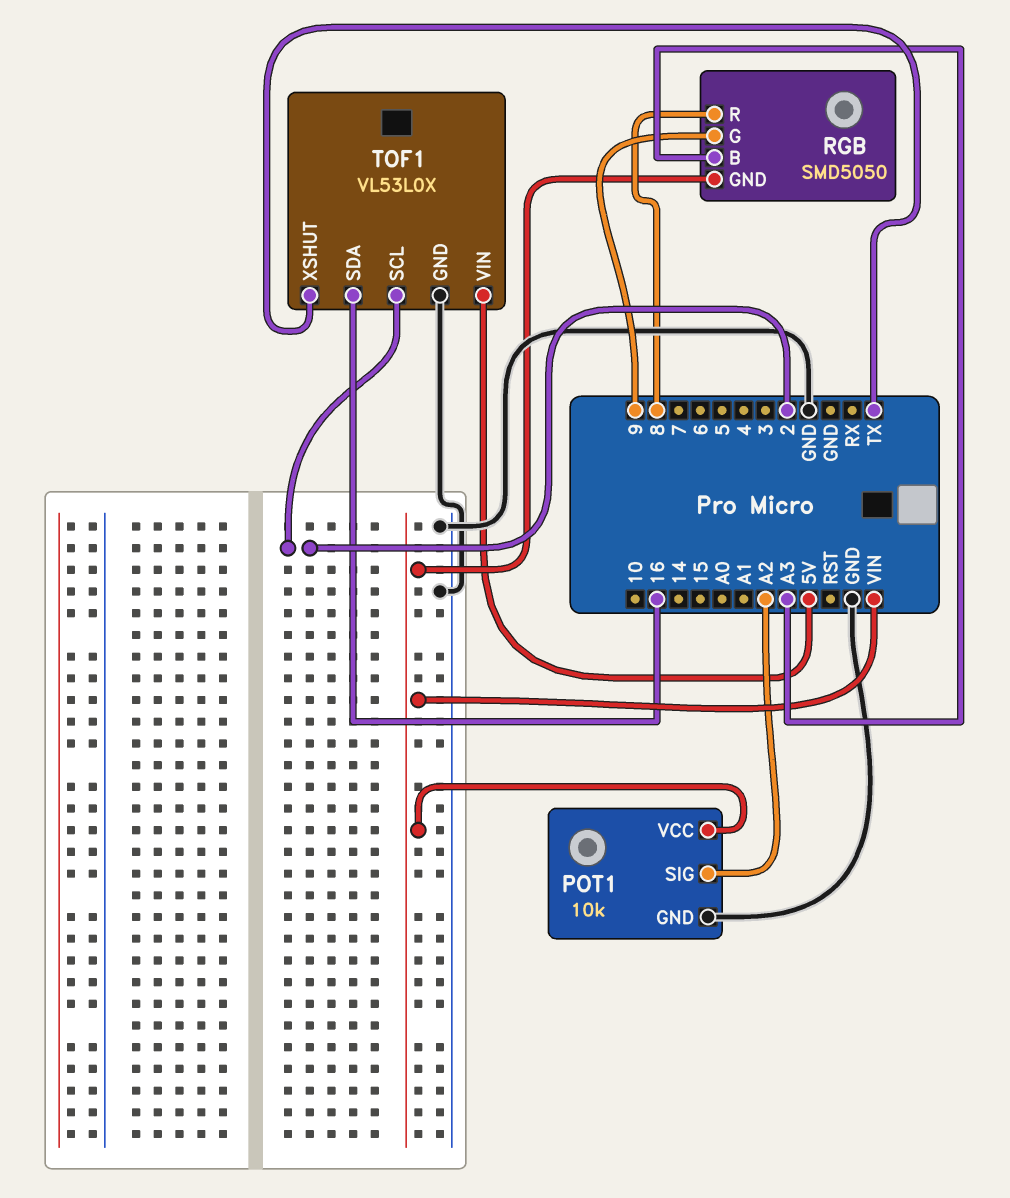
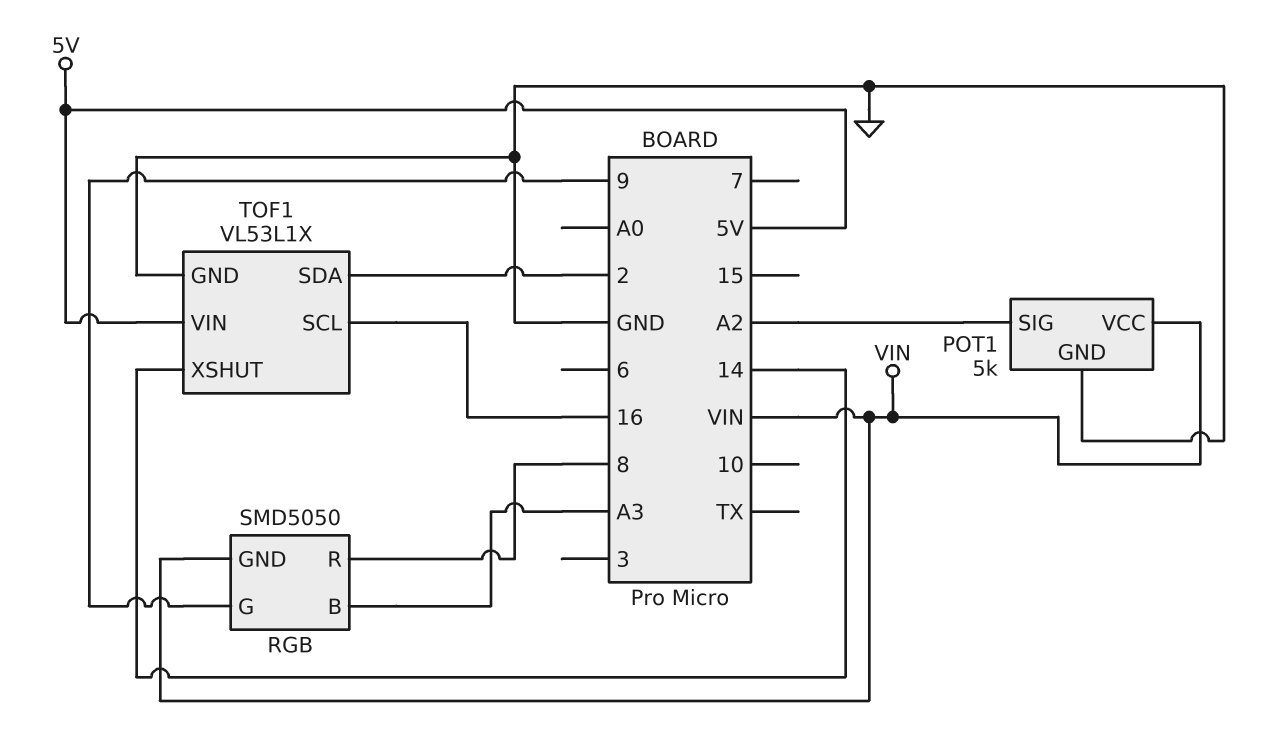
POT1: 10k -> 5k
TOF1: VL53L0X -> VL53L1X
TOF1 pin SCL: 2 -> 16
TOF1 pin SDA: 16 -> 2
TOF1 pin XSHUT: TX -> 14

